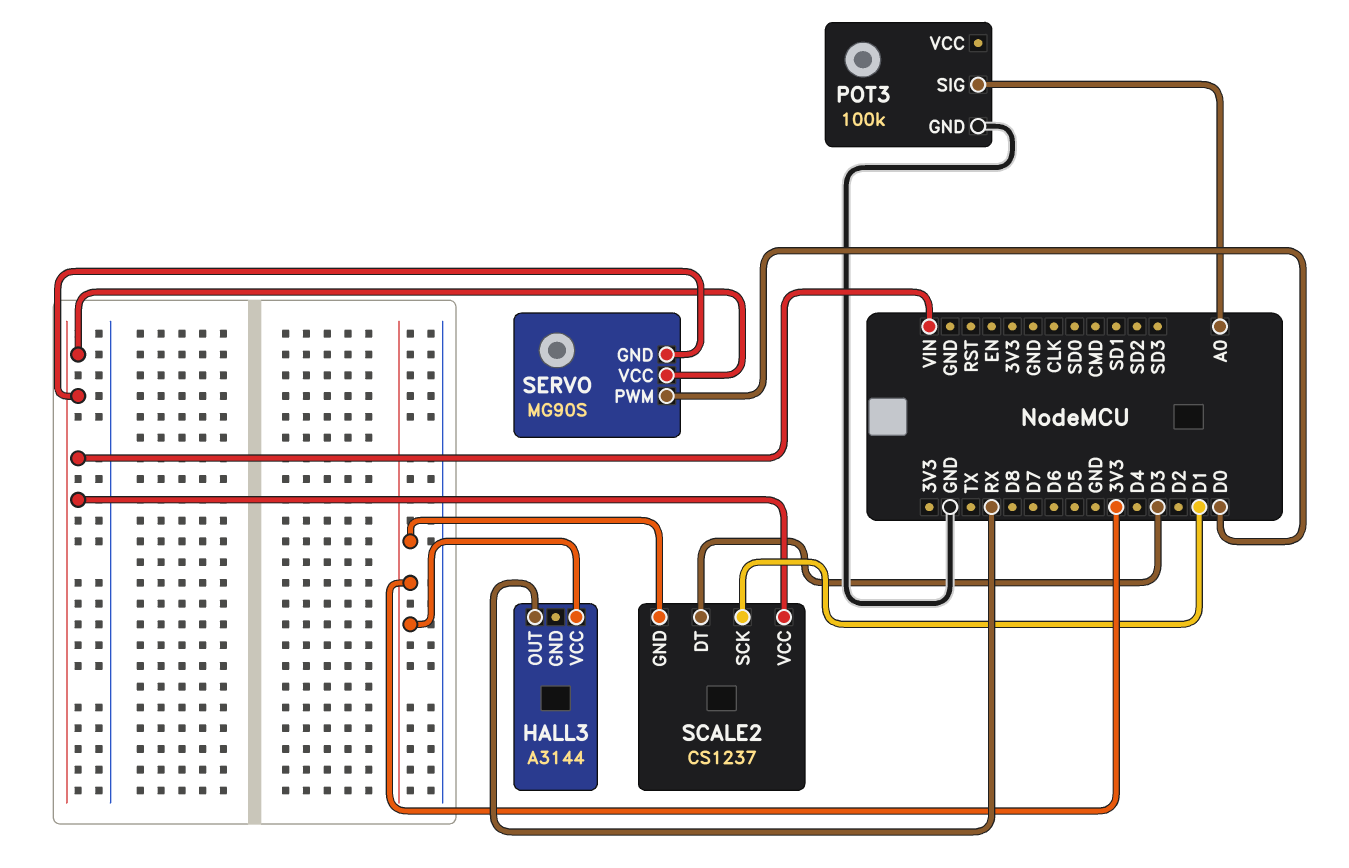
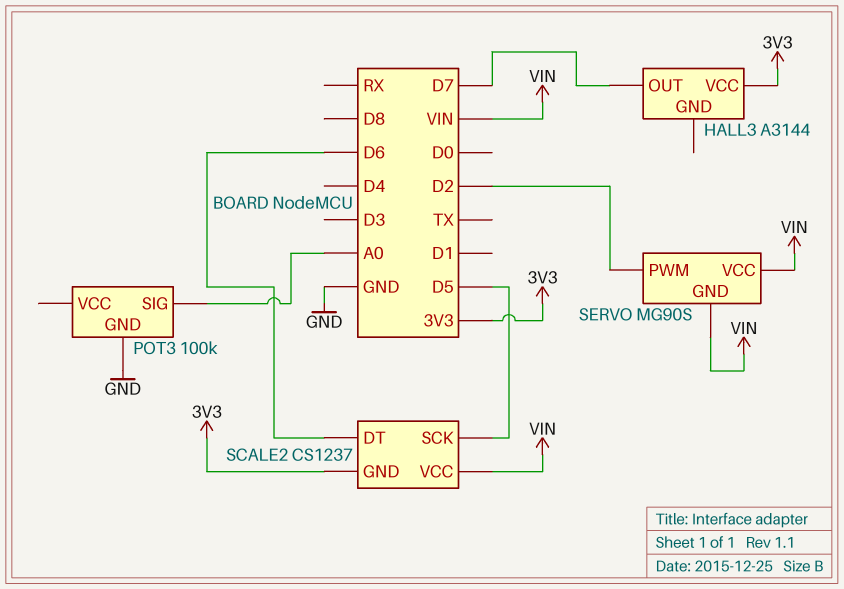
HALL3 pin OUT: RX -> D7
SCALE2 pin DT: D3 -> D6
SCALE2 pin SCK: D1 -> D5
SERVO pin PWM: D0 -> D2

